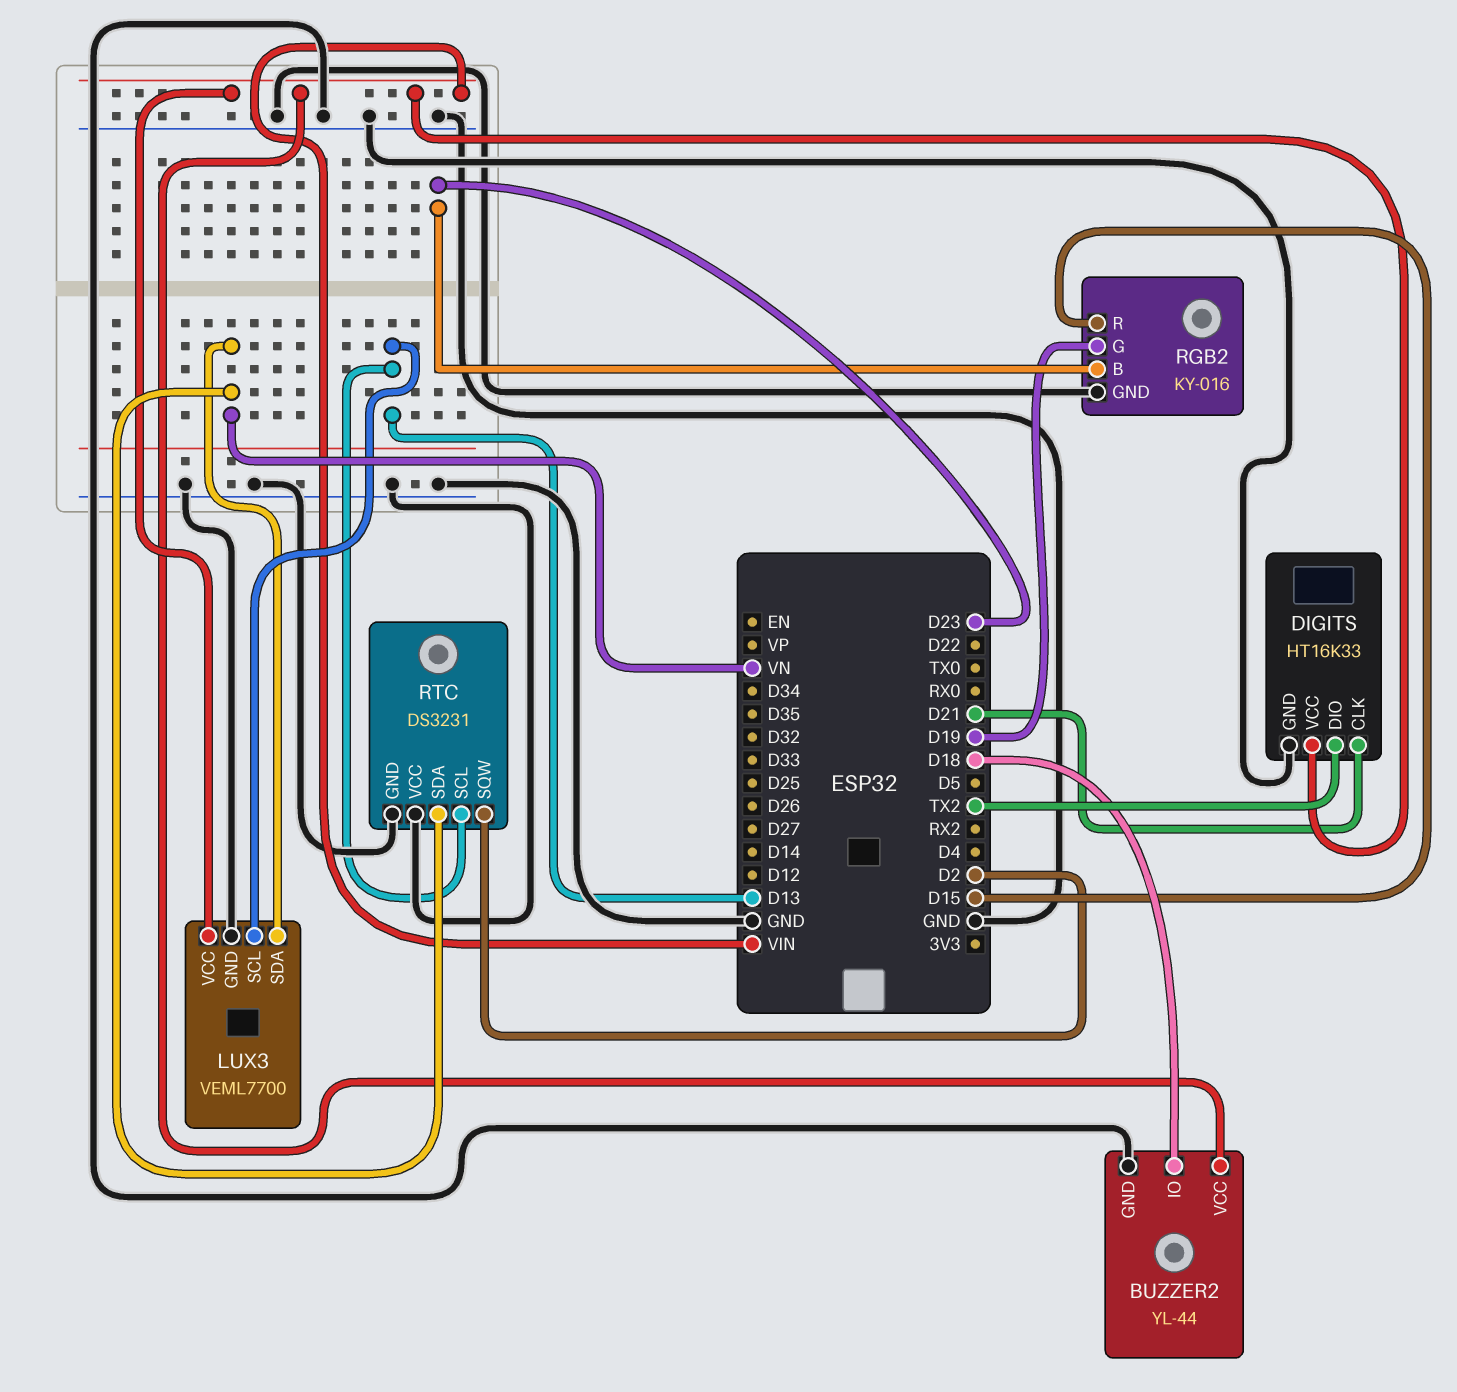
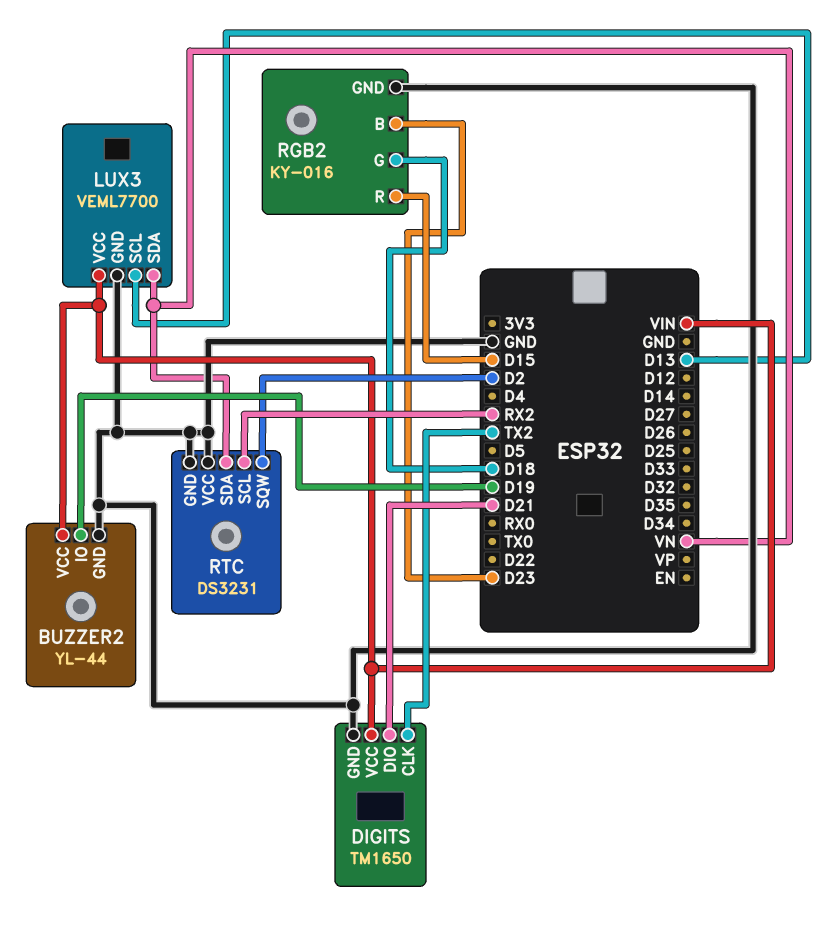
BUZZER2 pin IO: D18 -> D19
DIGITS: HT16K33 -> TM1650
DIGITS pin CLK: D21 -> TX2
DIGITS pin DIO: TX2 -> D21
RGB2 pin G: D19 -> D18
RTC pin SCL: D13 -> RX2

